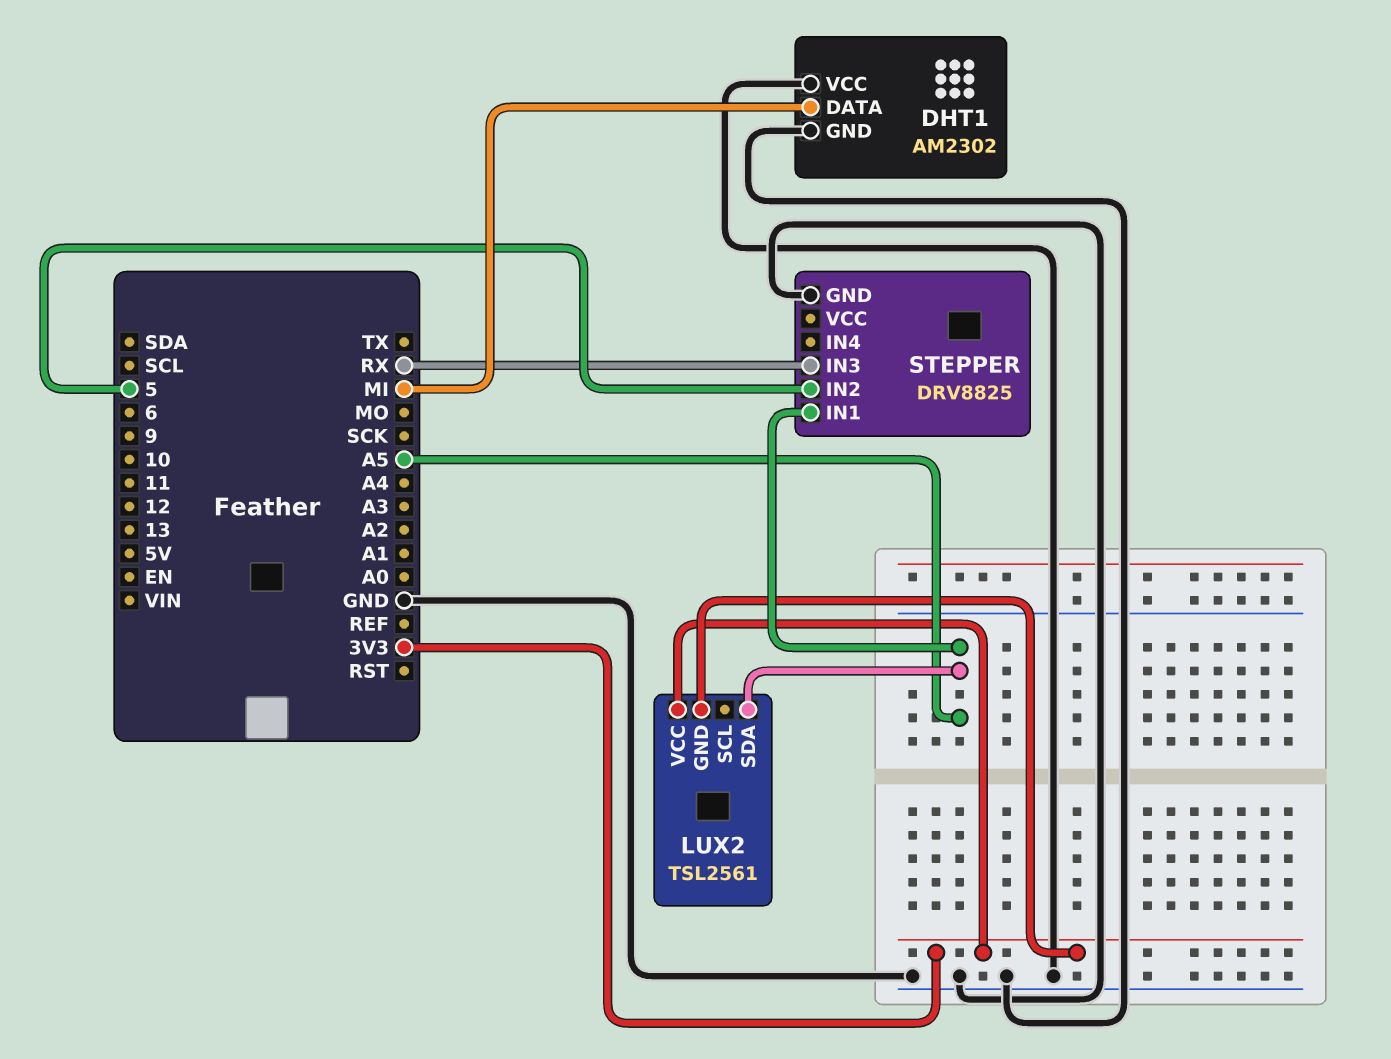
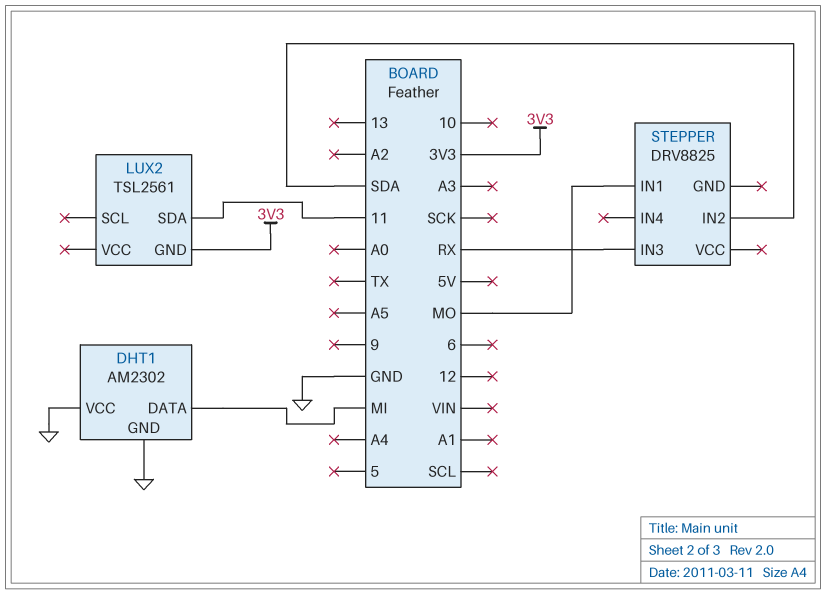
LUX2 pin SDA: A5 -> 11
LUX2 pin VCC: 3V3 -> none
STEPPER pin GND: GND -> none
STEPPER pin IN1: A5 -> MO
STEPPER pin IN2: 5 -> SDA

